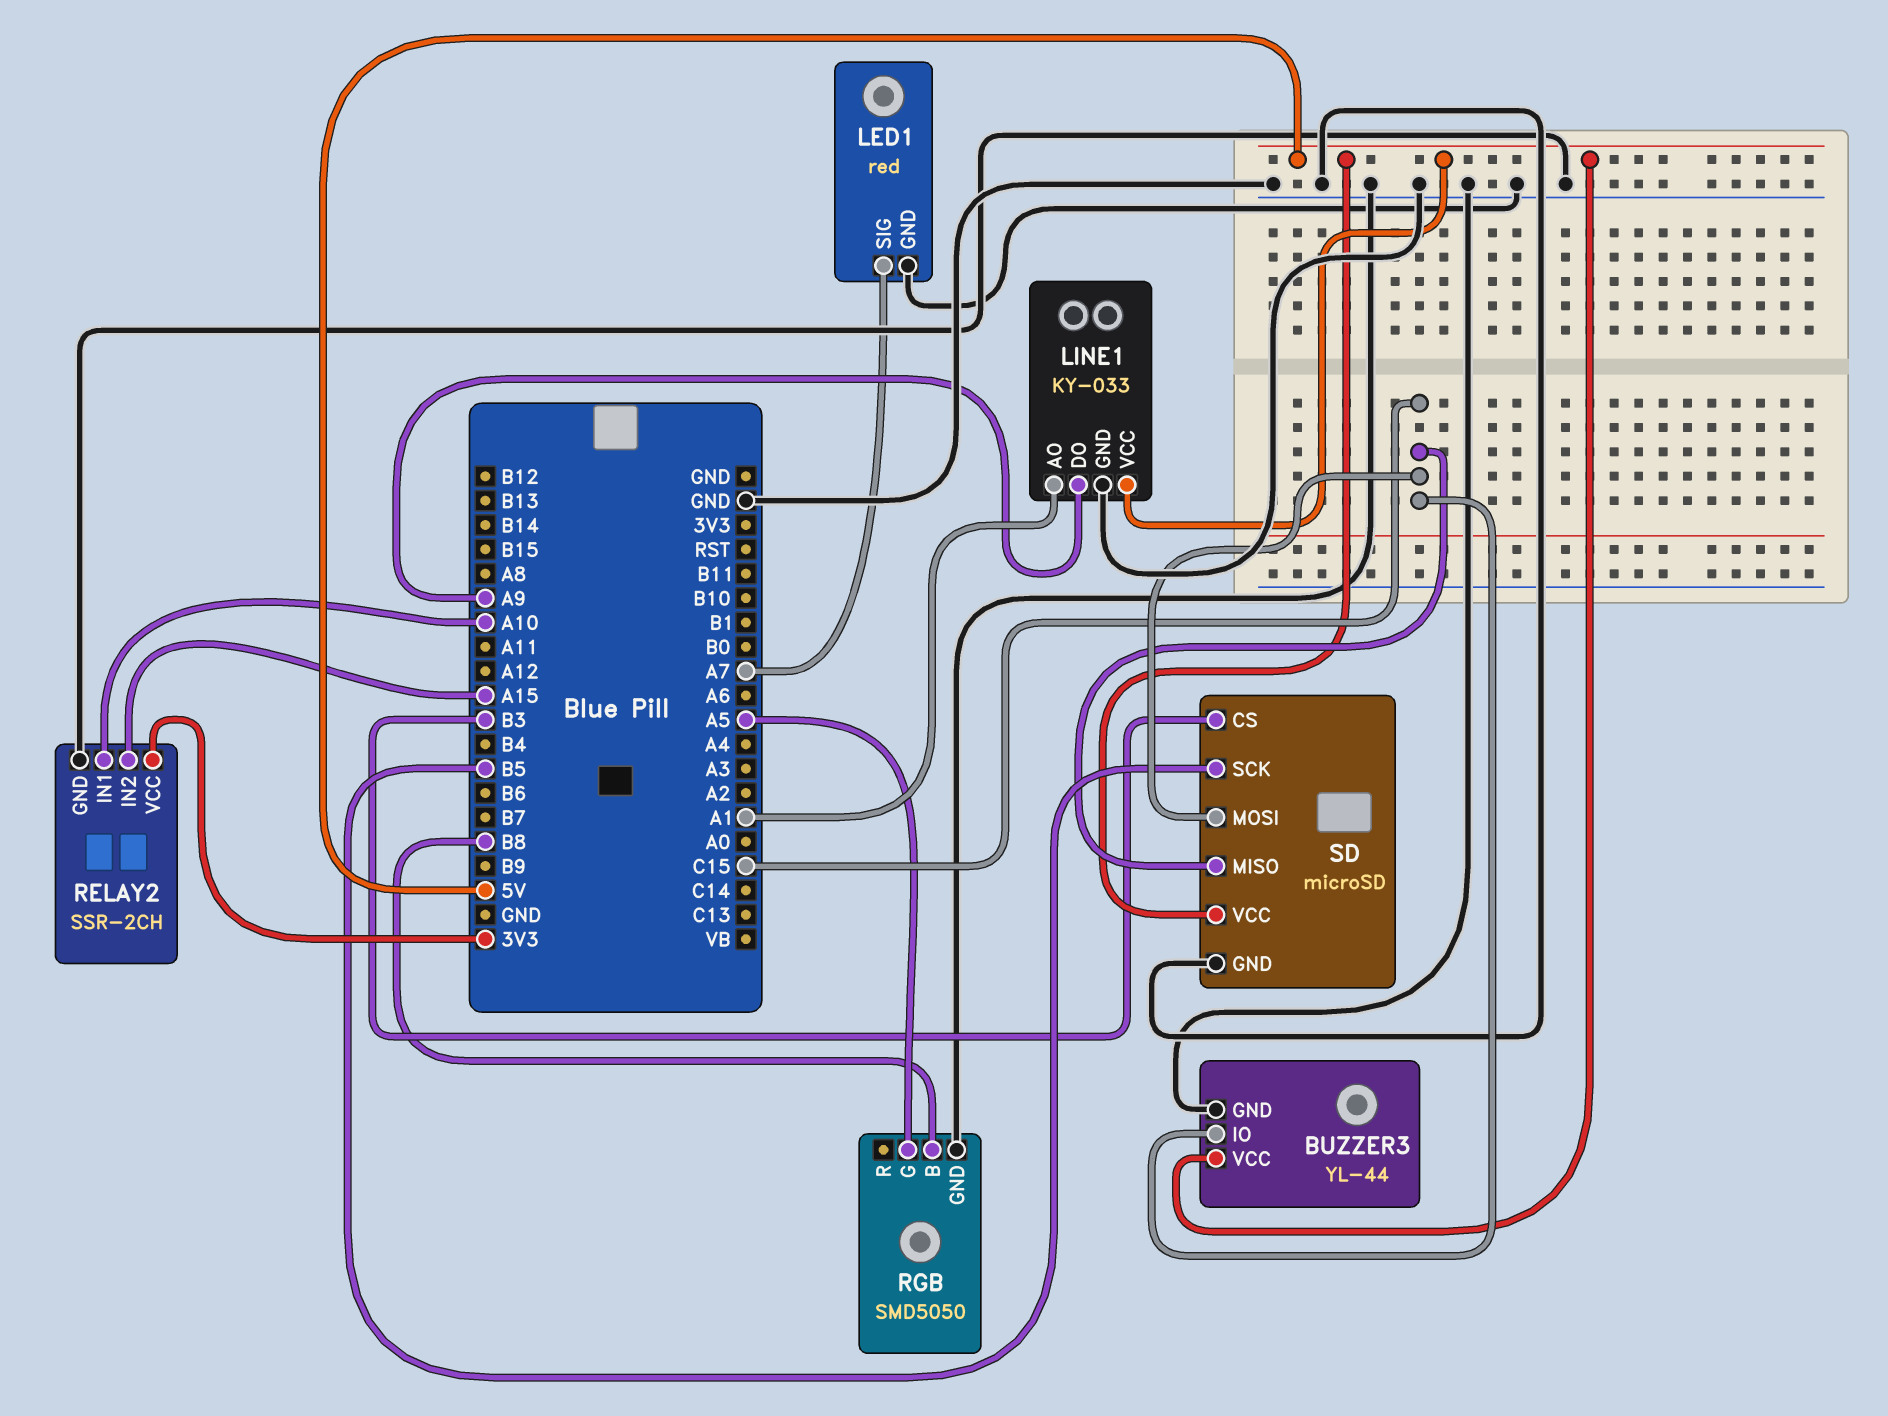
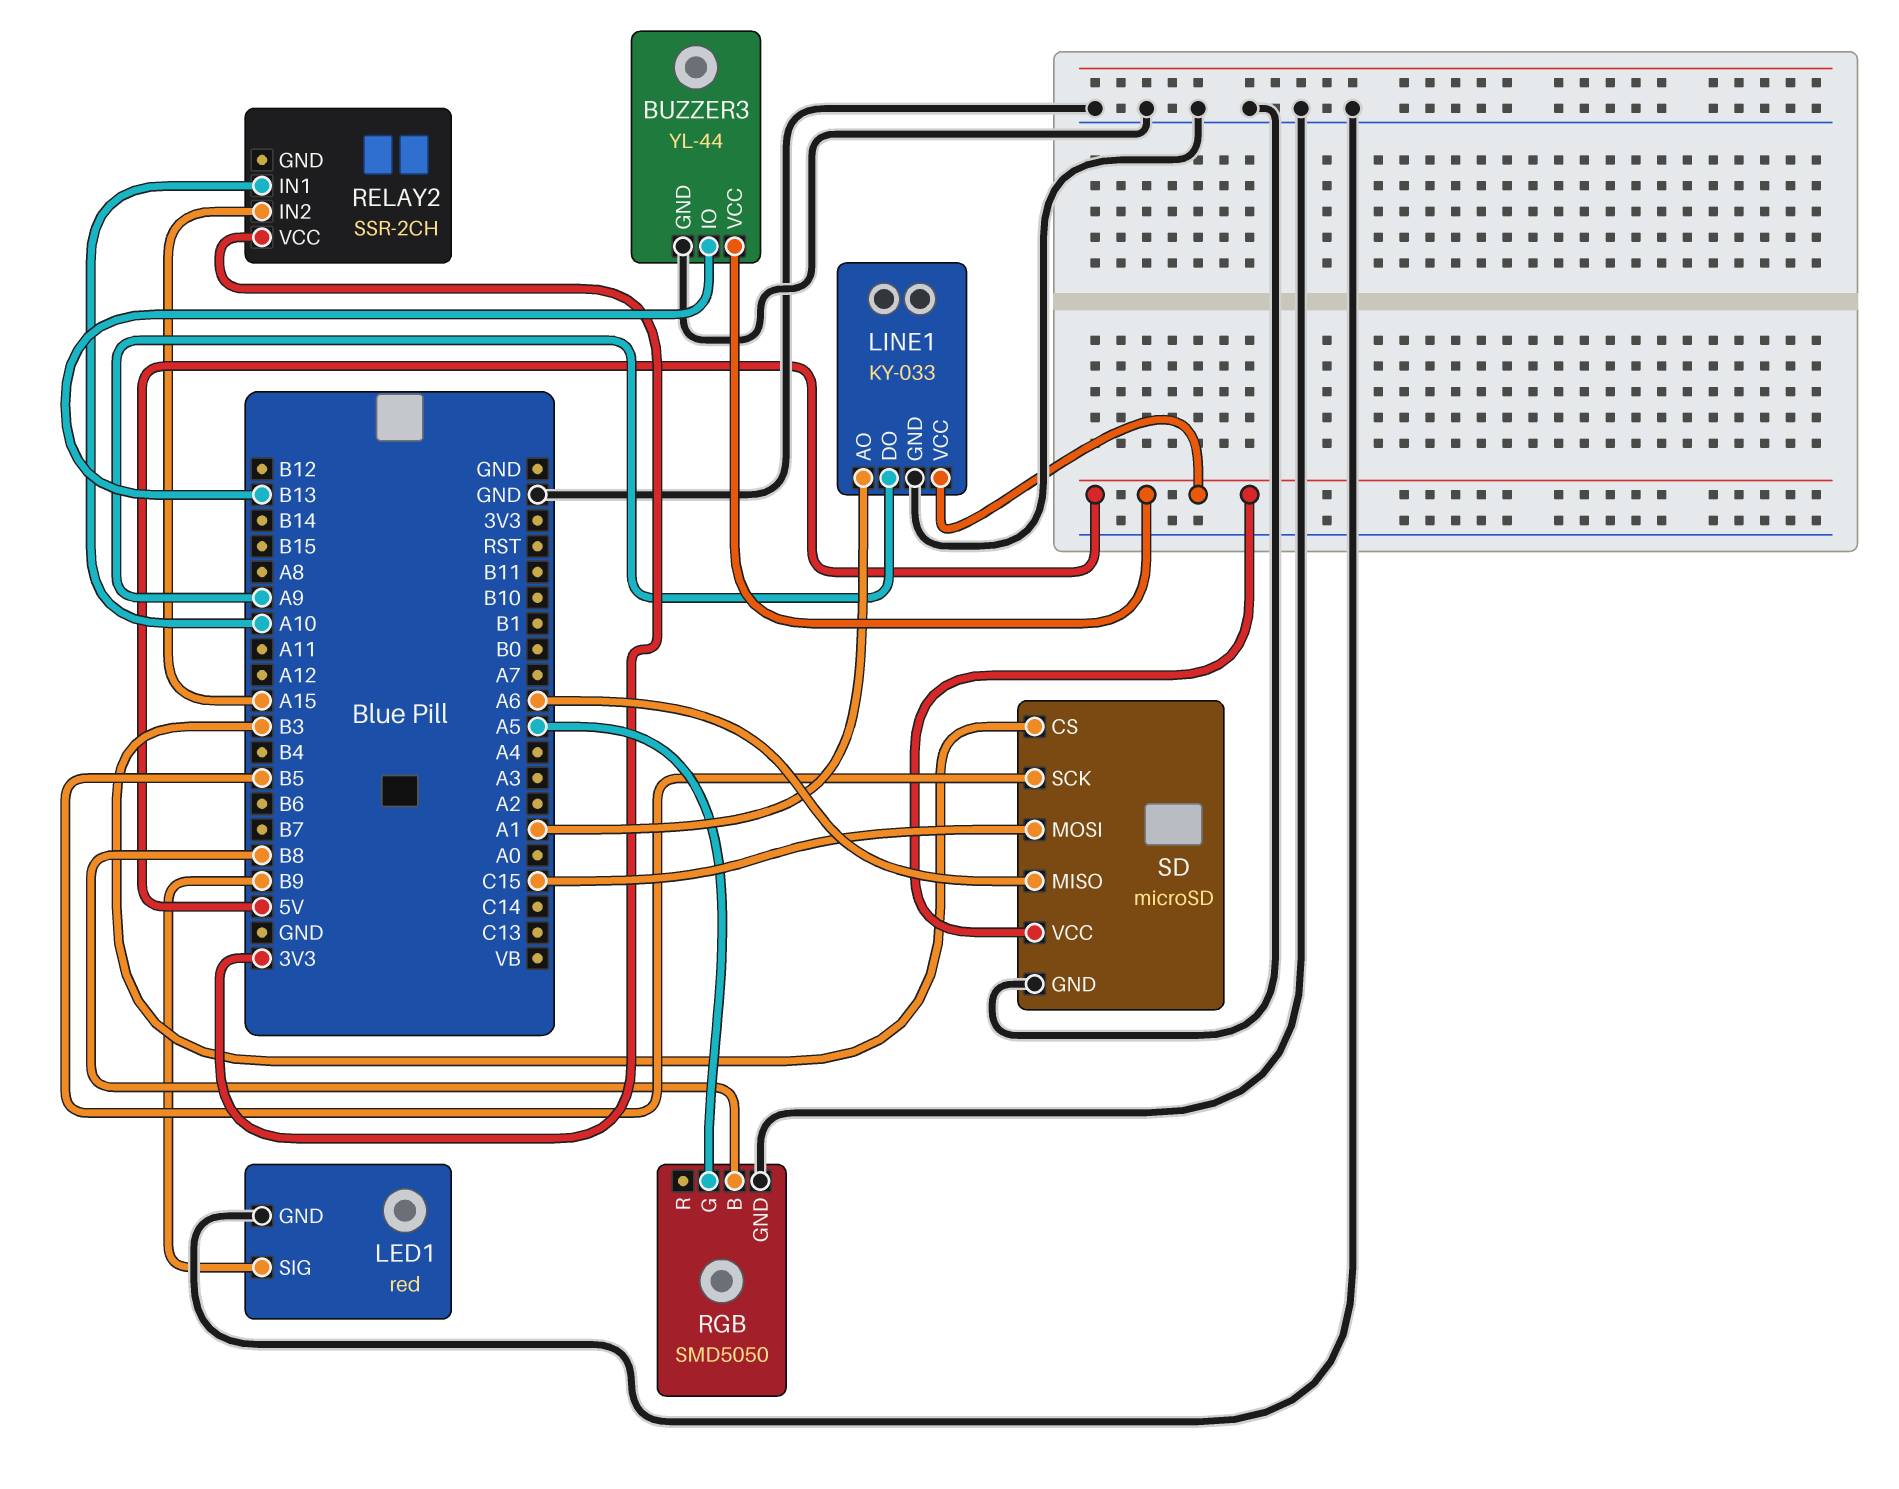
BUZZER3 pin IO: C15 -> B13
LED1 pin SIG: A7 -> B9
RELAY2 pin GND: GND -> none
SD pin MISO: C15 -> A6

